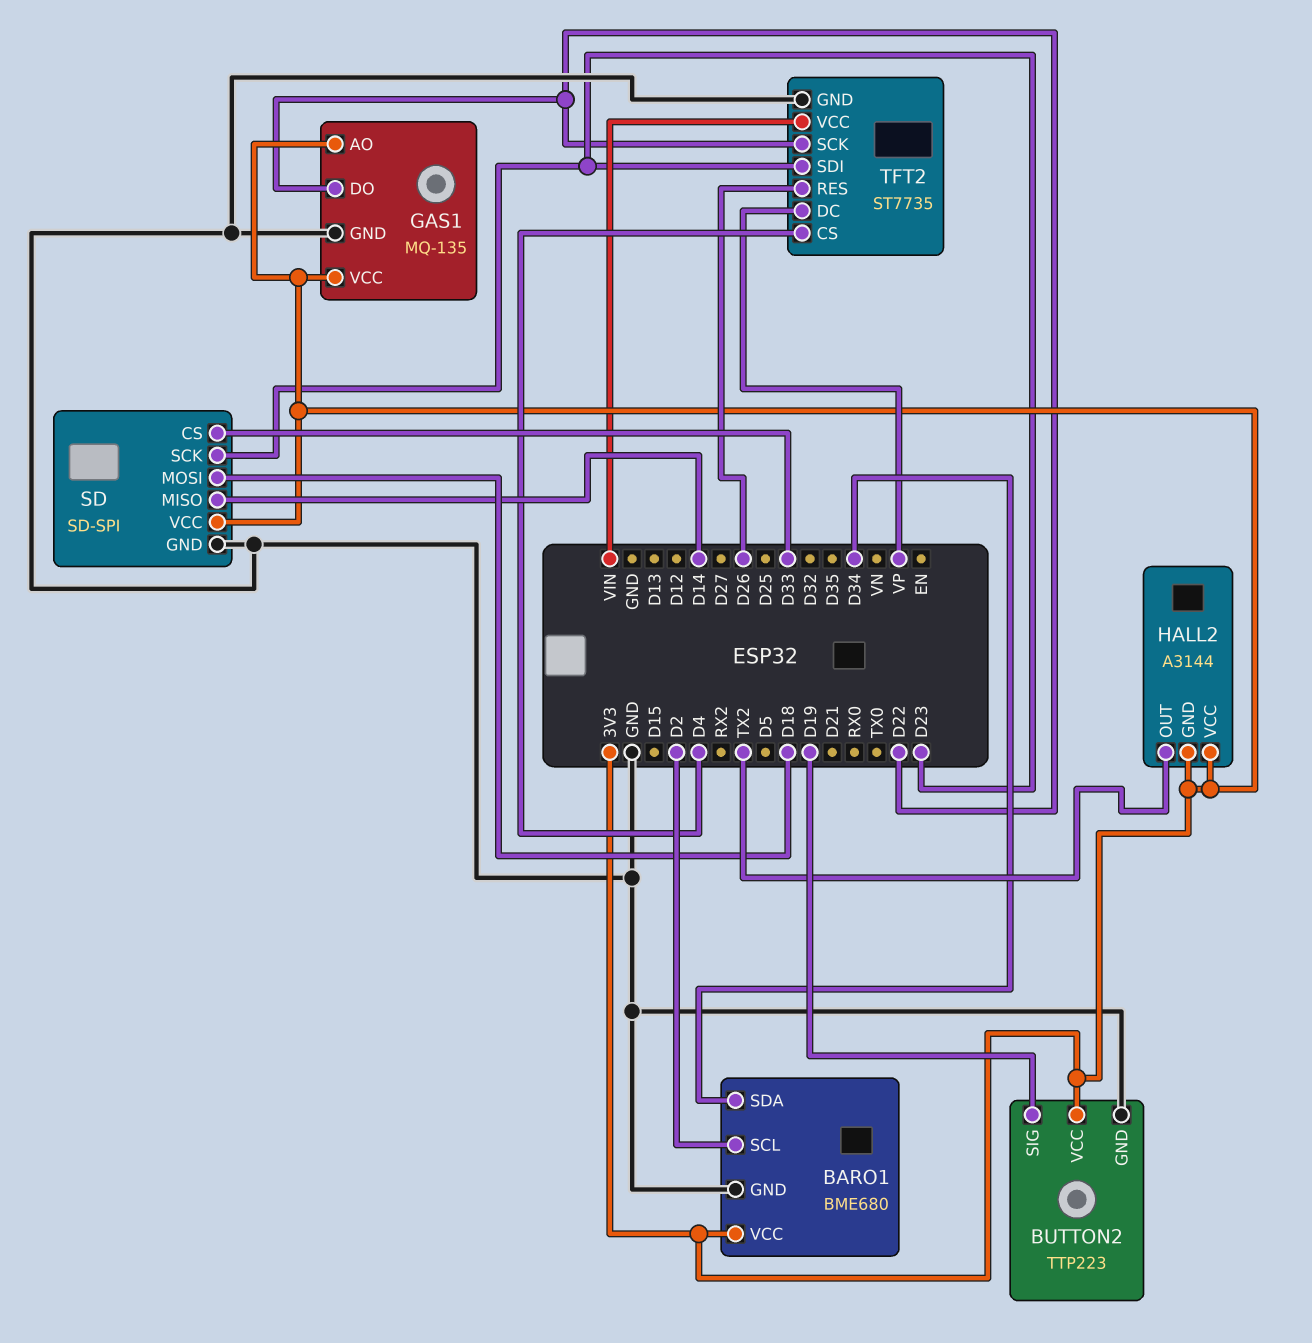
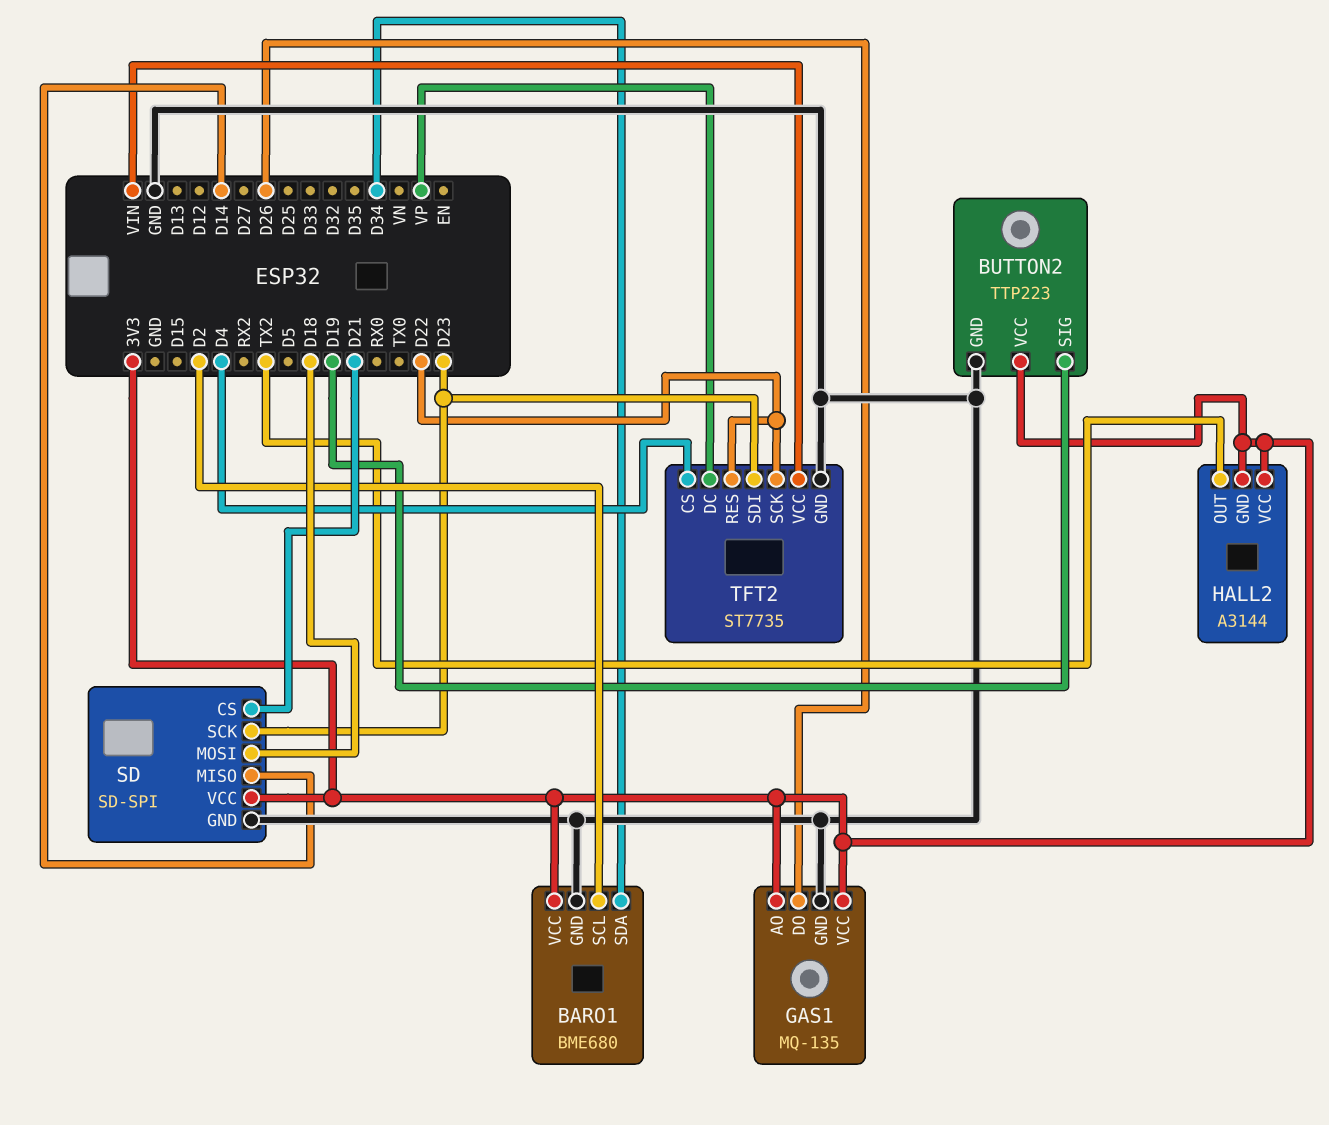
GAS1 pin DO: D22 -> D26
SD pin CS: D33 -> D21
TFT2 pin RES: D26 -> D22

